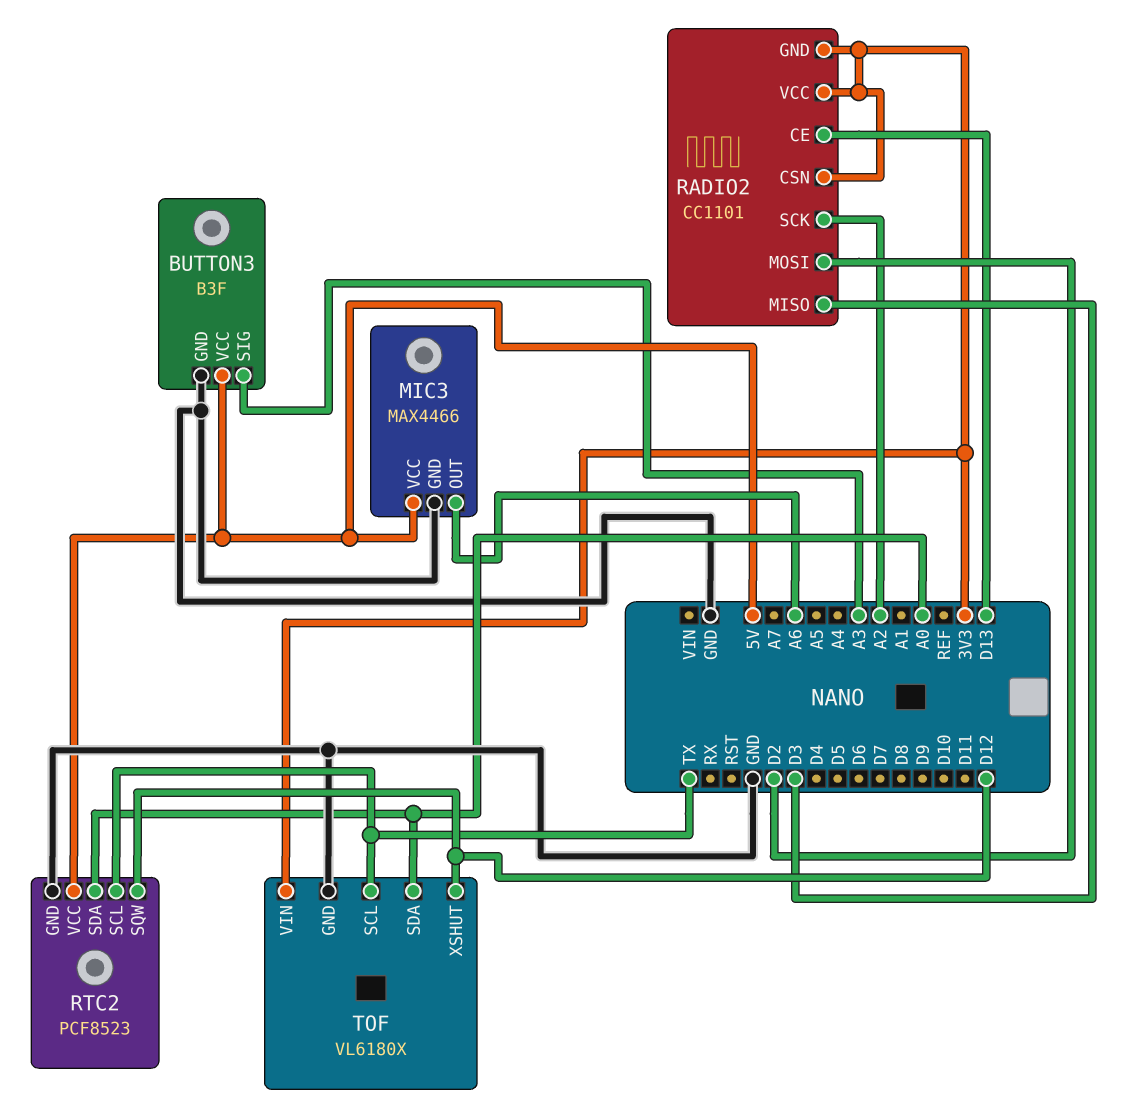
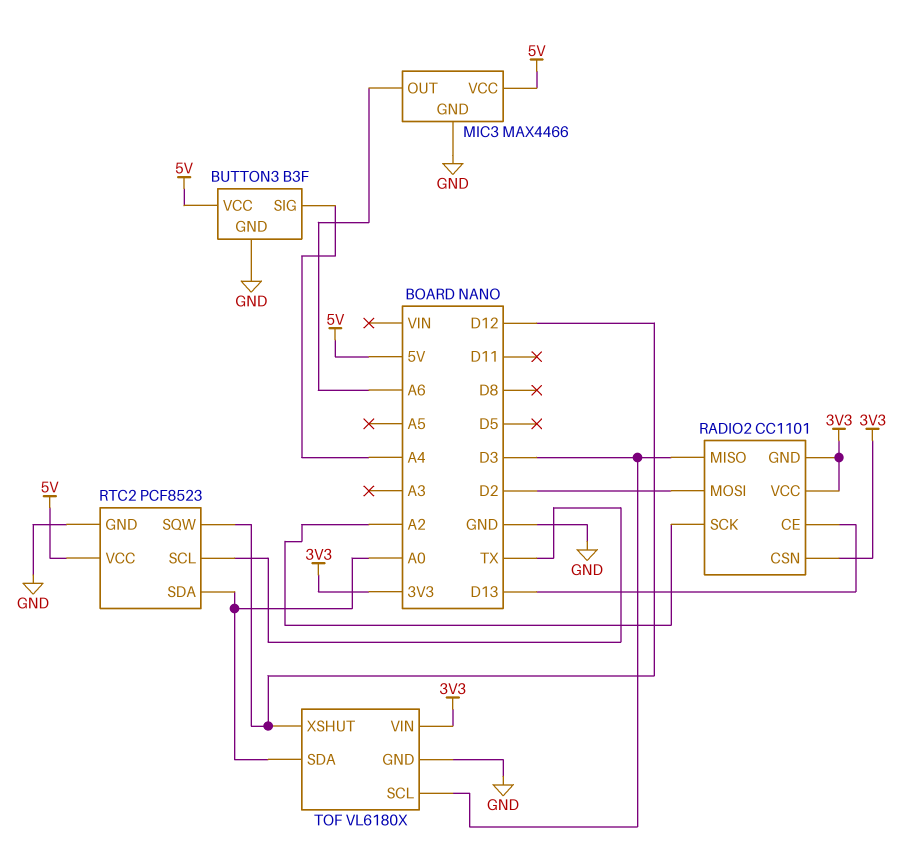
BUTTON3 pin SIG: A3 -> A4
TOF pin SCL: TX -> D3

